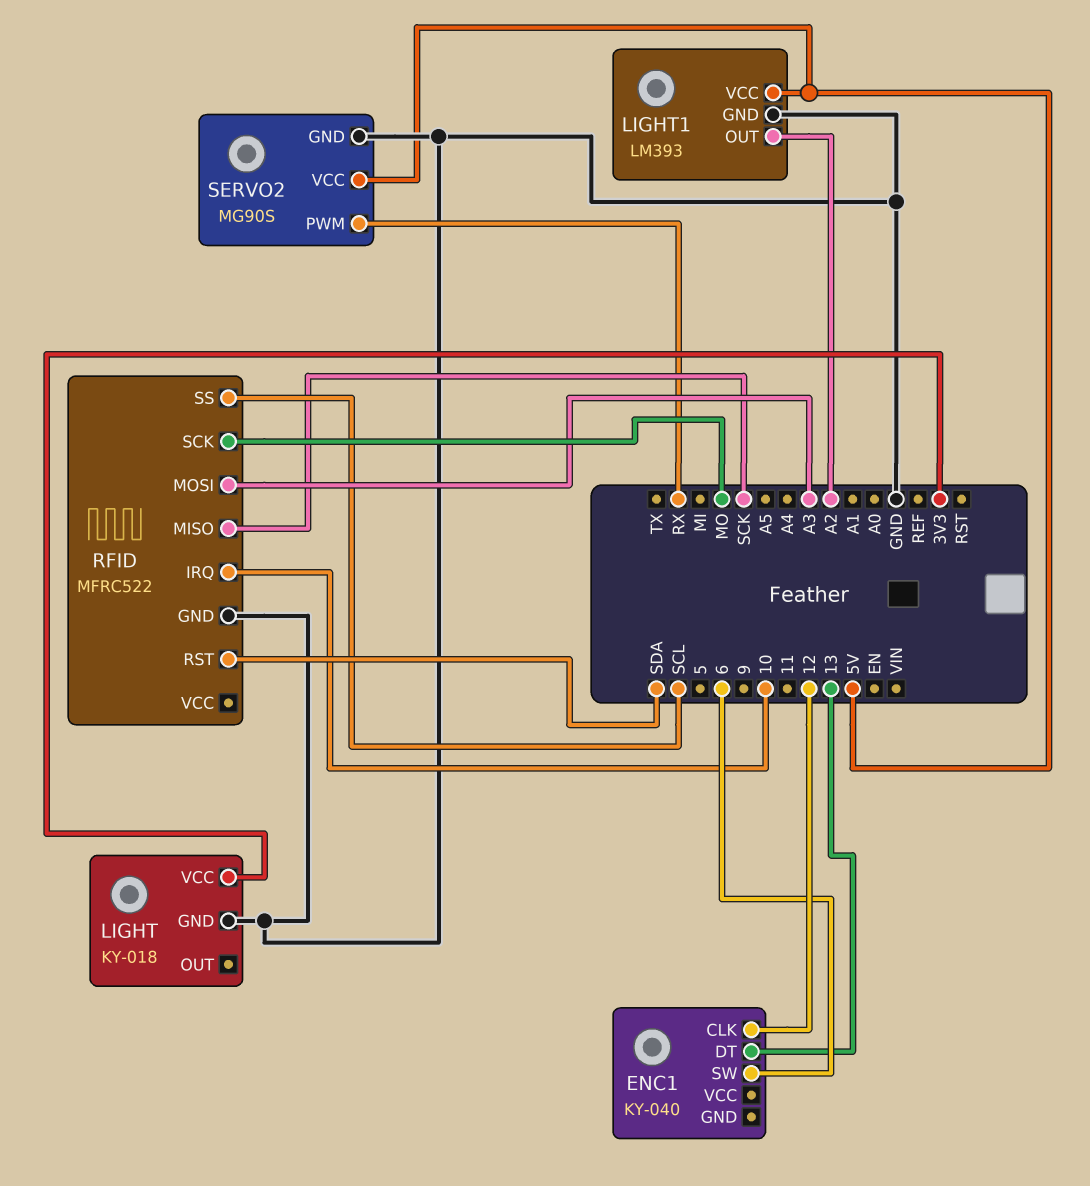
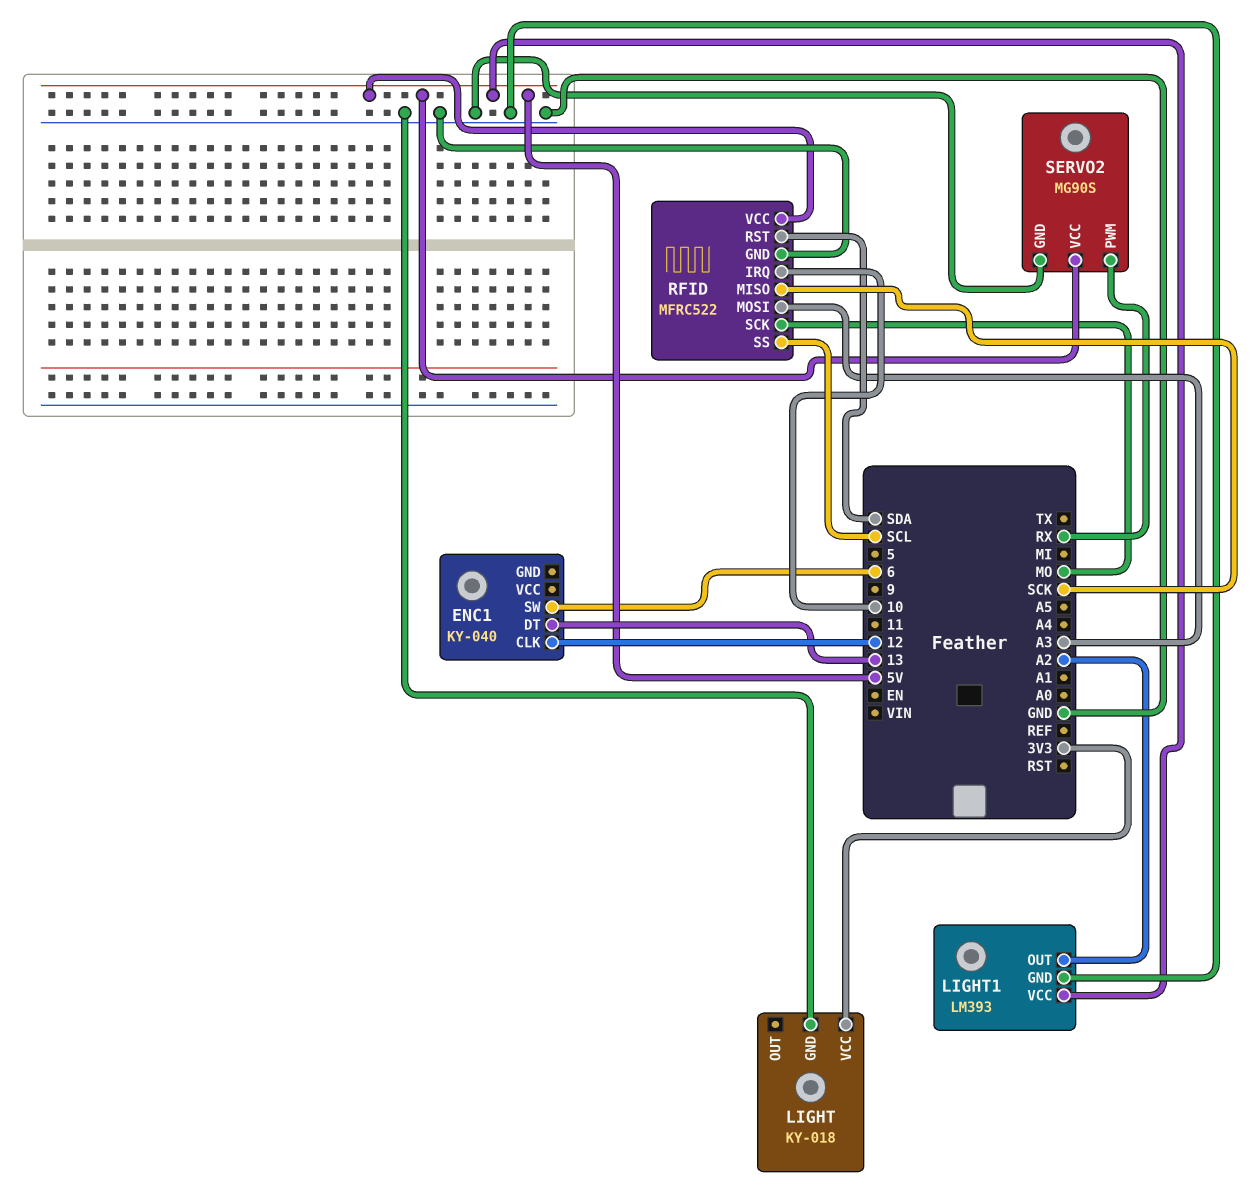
RFID pin VCC: none -> 5V

